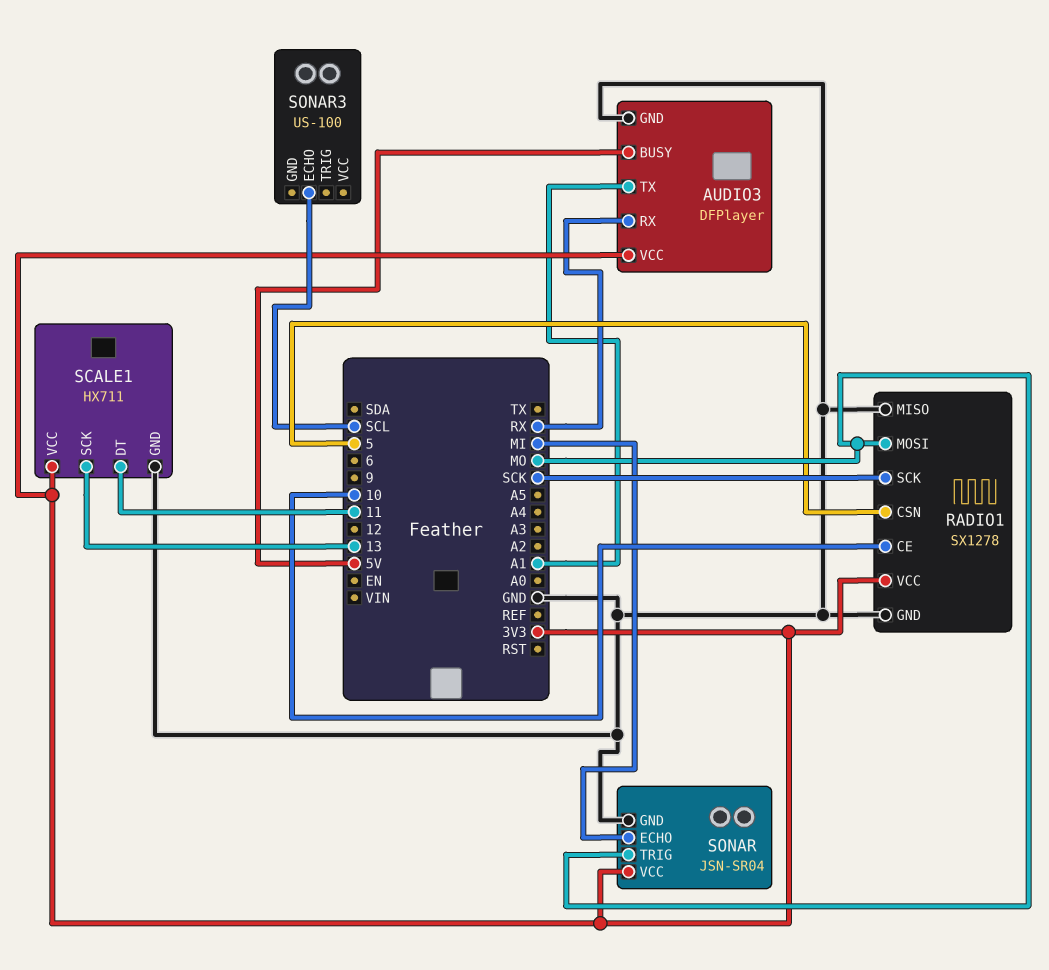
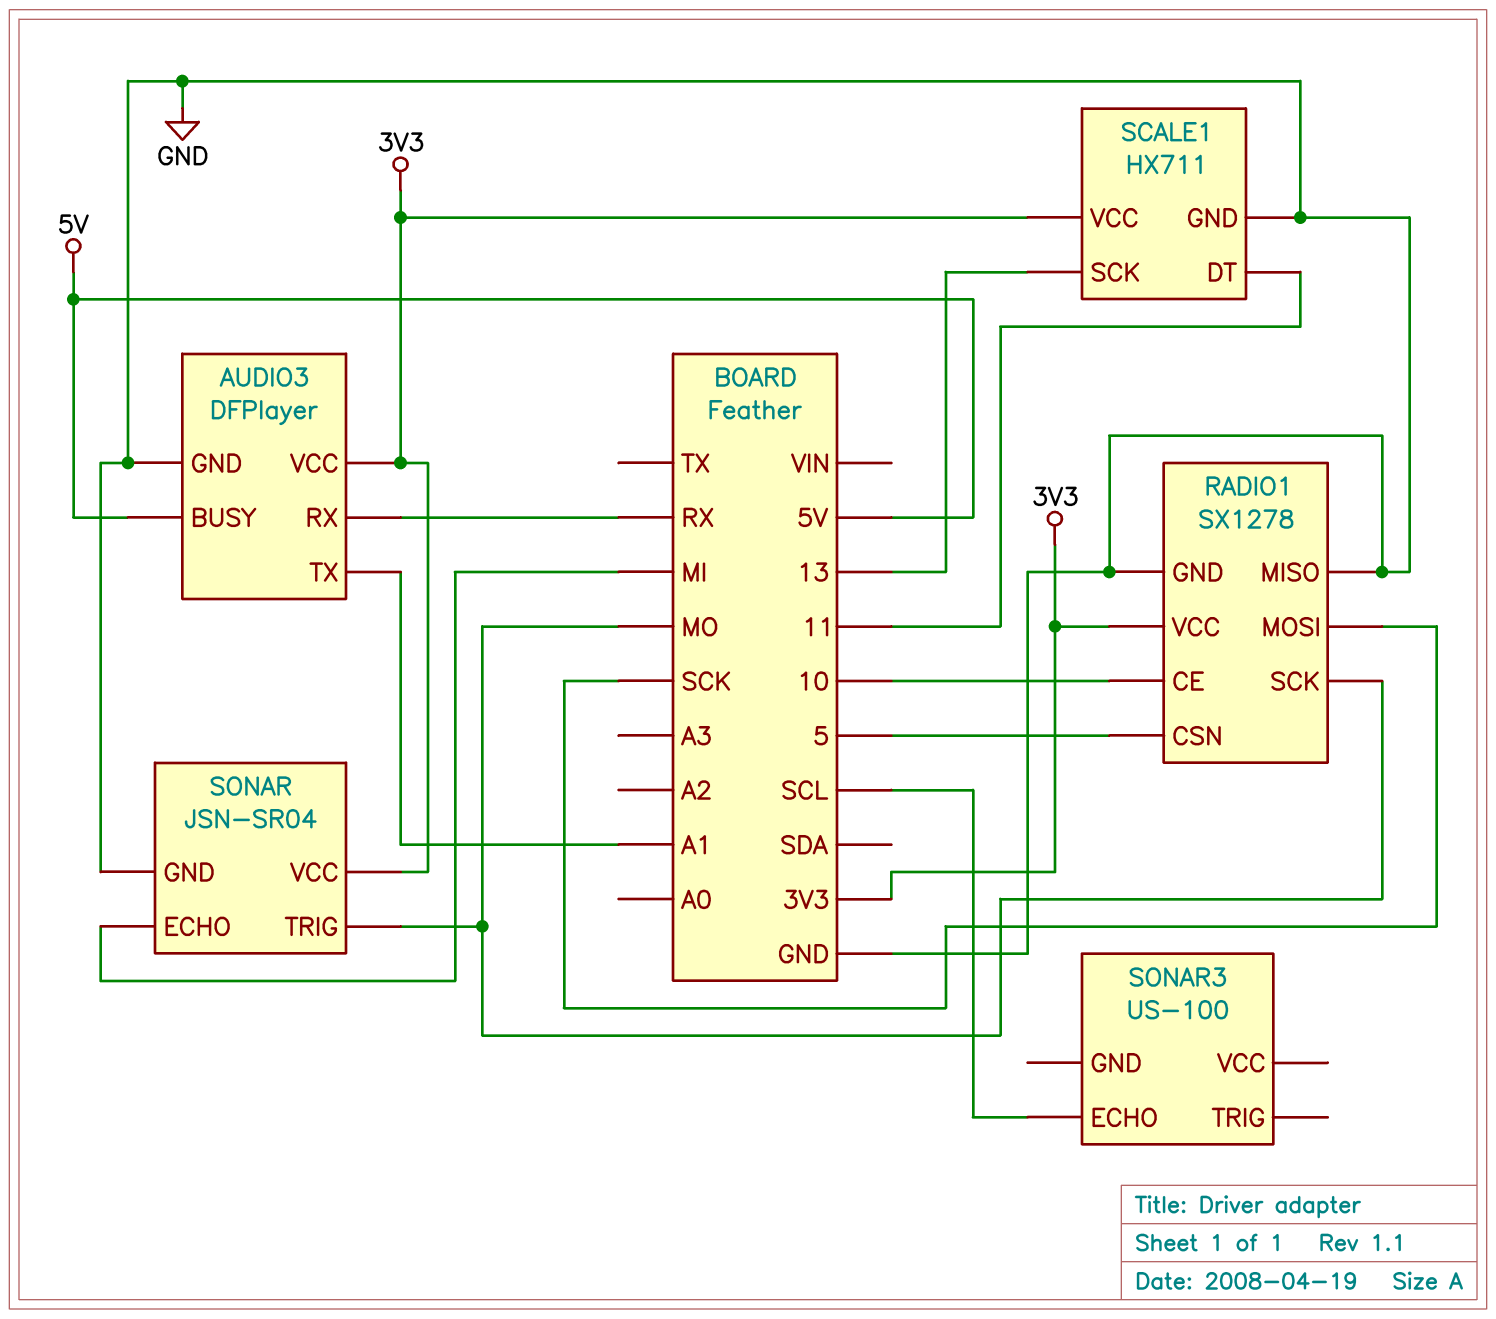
RADIO1 pin MOSI: MO -> SCK
RADIO1 pin SCK: SCK -> MO

